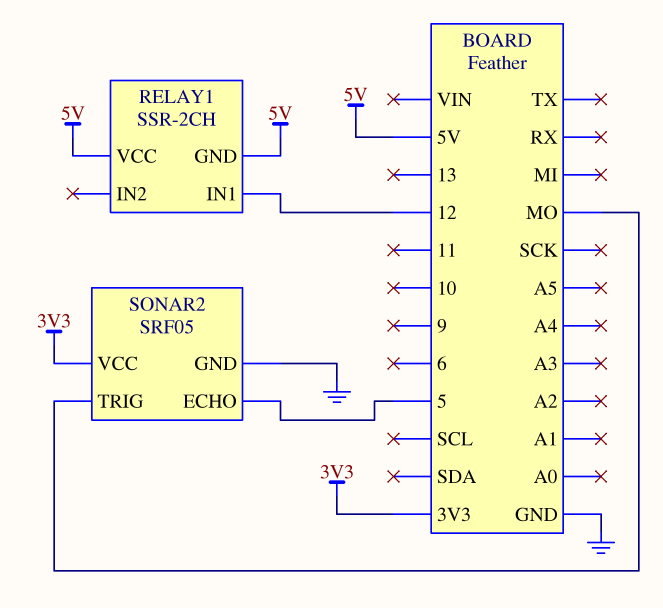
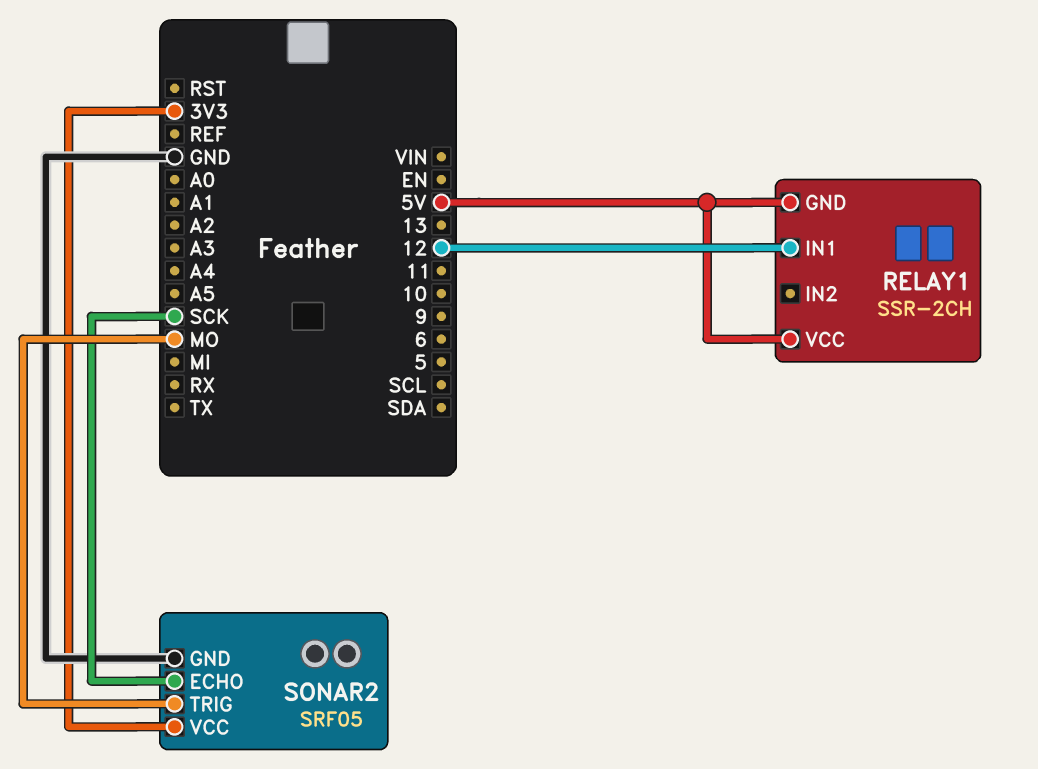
SONAR2 pin ECHO: 5 -> SCK

